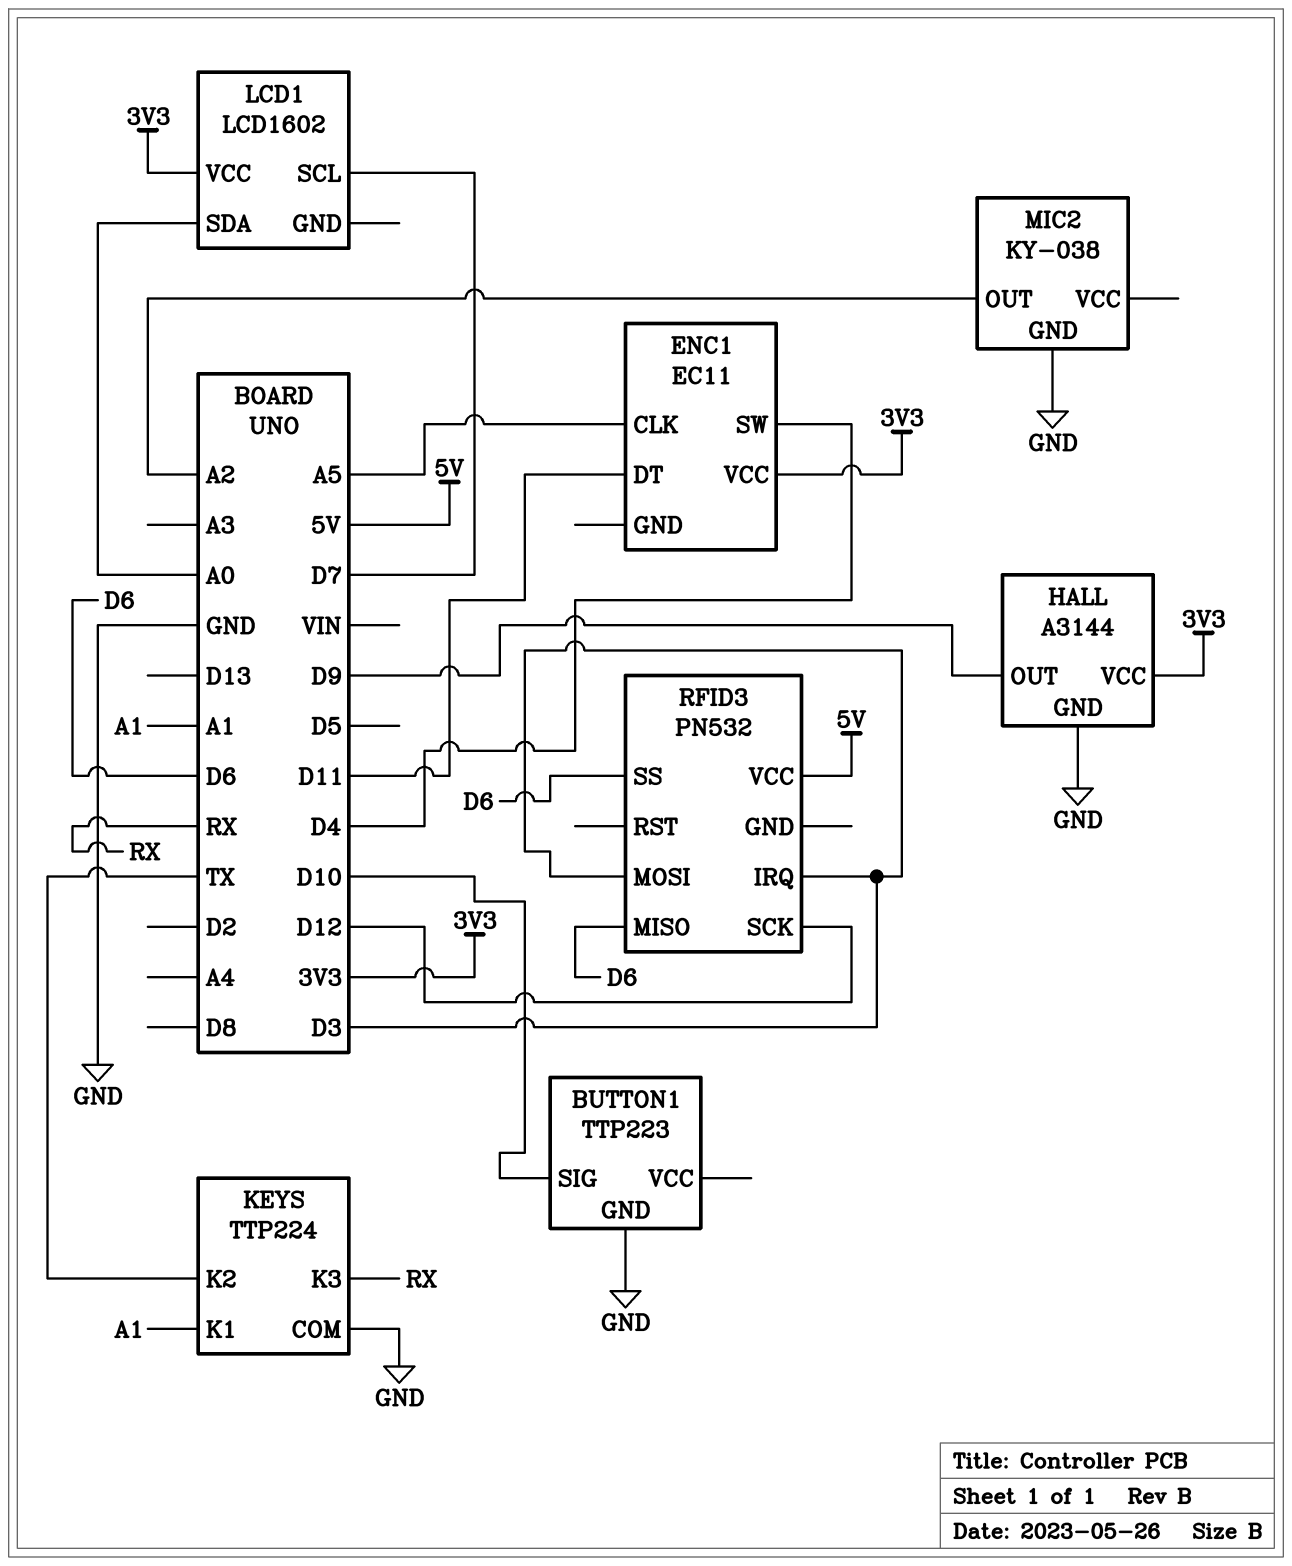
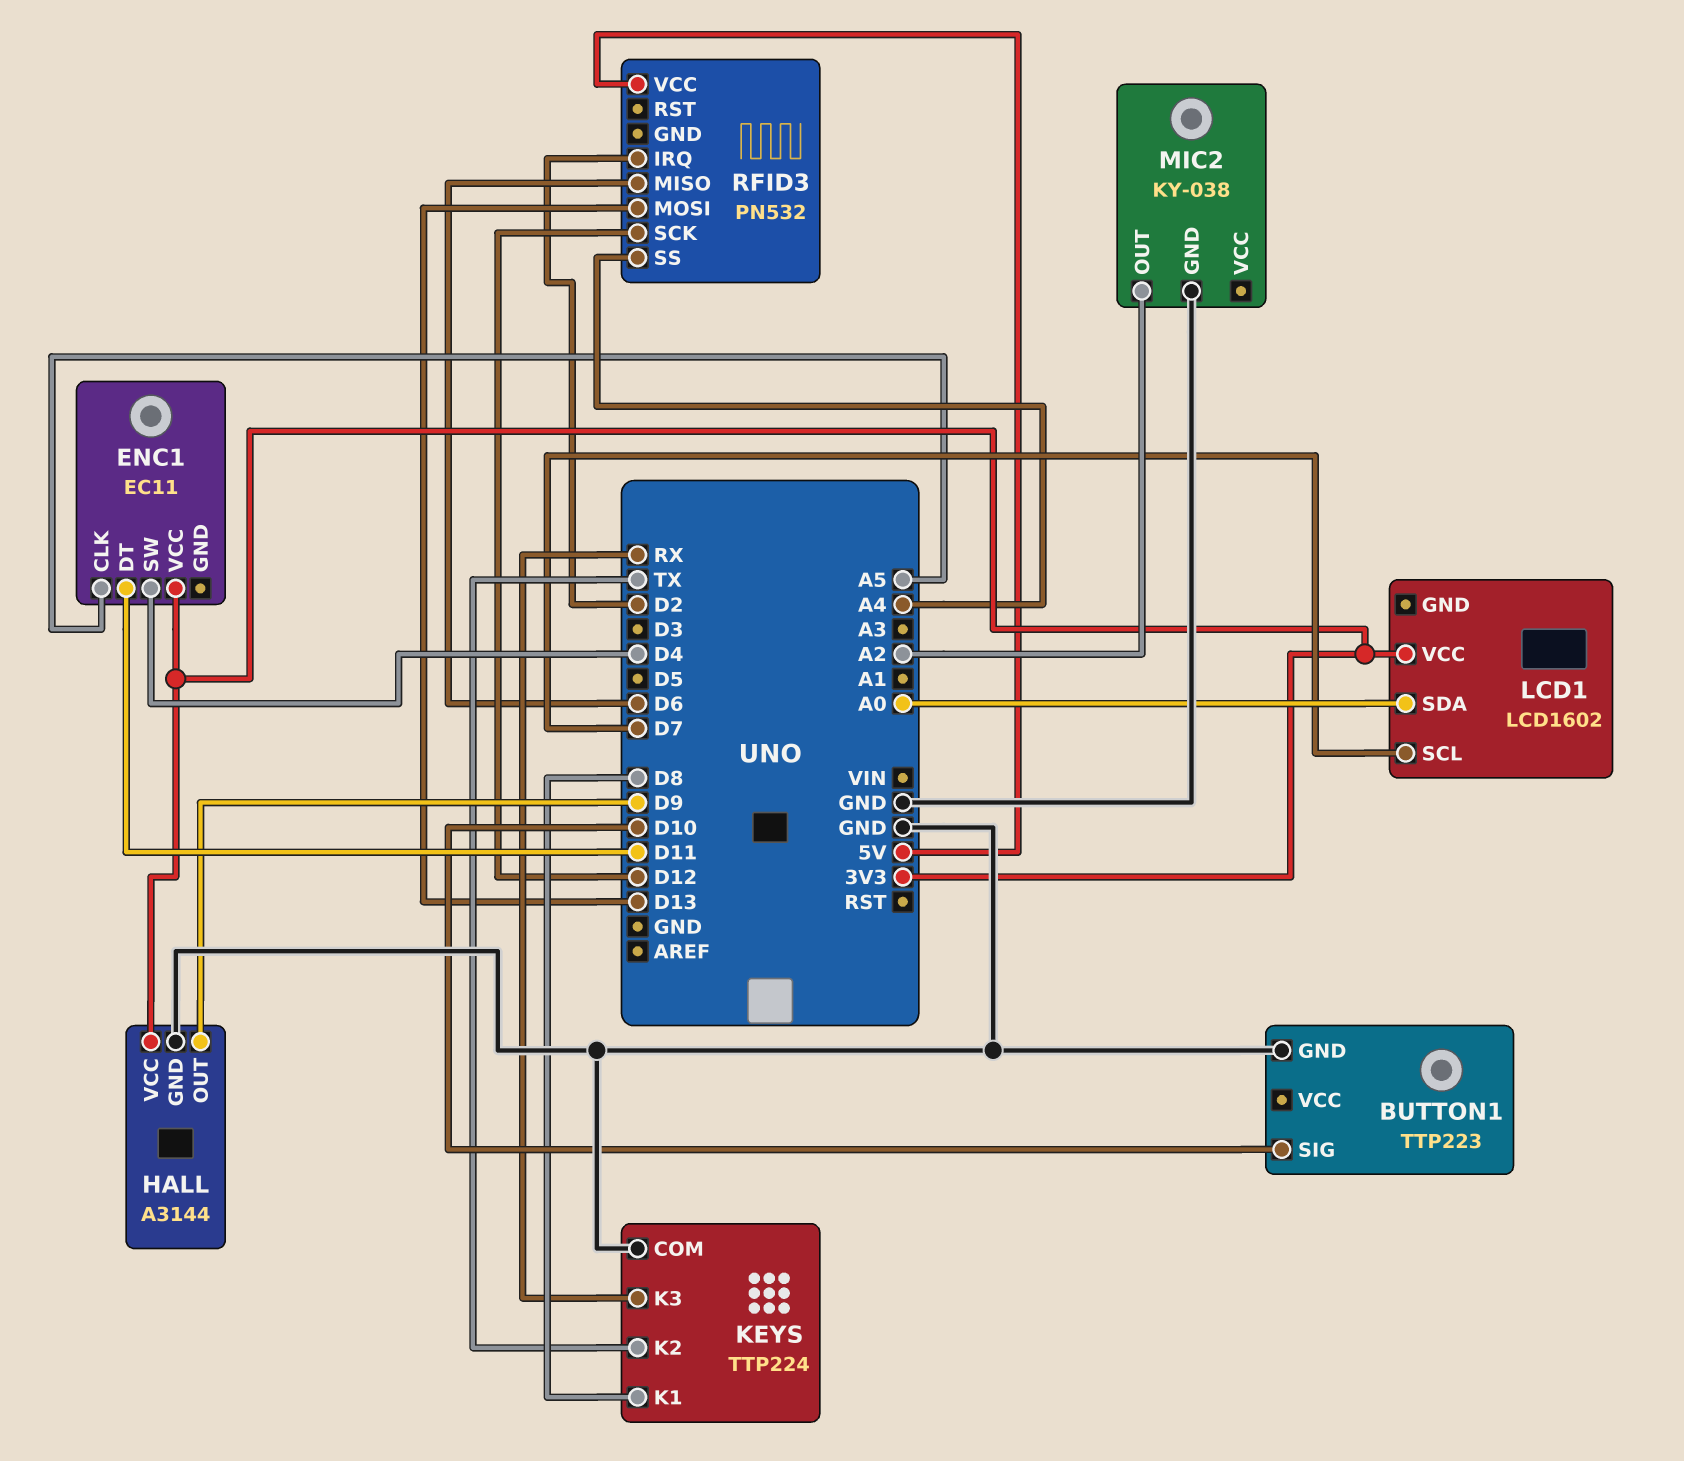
KEYS pin K1: A1 -> D8
RFID3 pin IRQ: D3 -> D2
RFID3 pin MOSI: D3 -> D13
RFID3 pin SS: D6 -> A4

